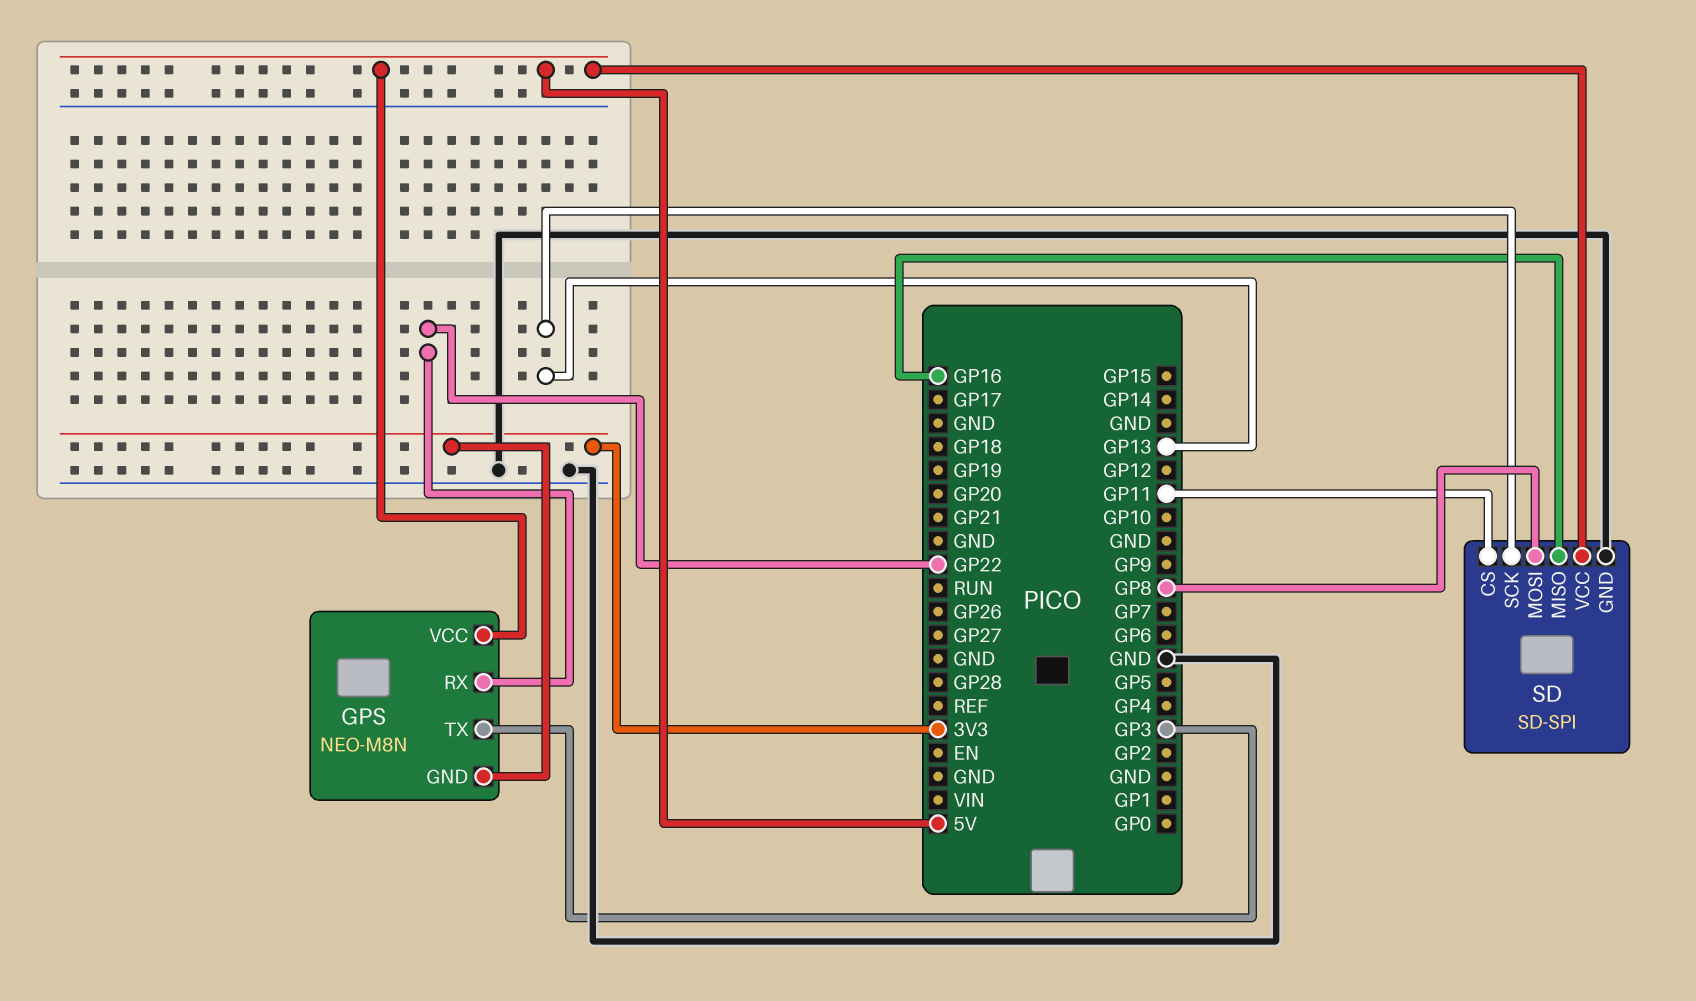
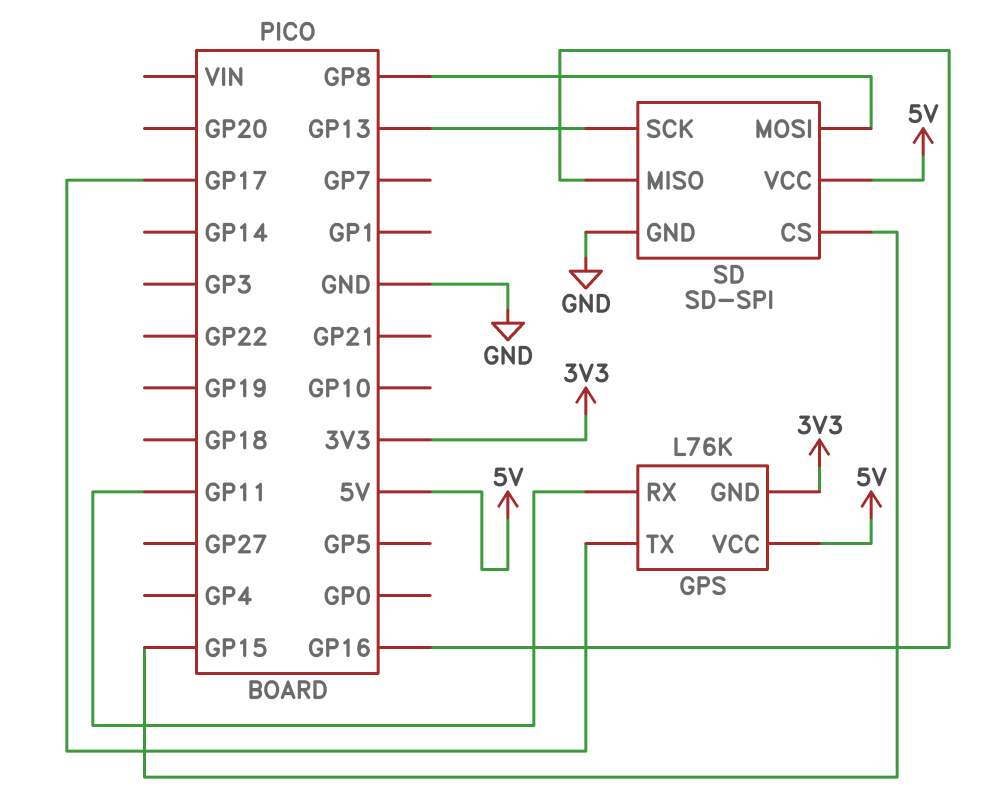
GPS: NEO-M8N -> L76K
GPS pin RX: GP22 -> GP11
GPS pin TX: GP3 -> GP17
SD pin CS: GP11 -> GP15

